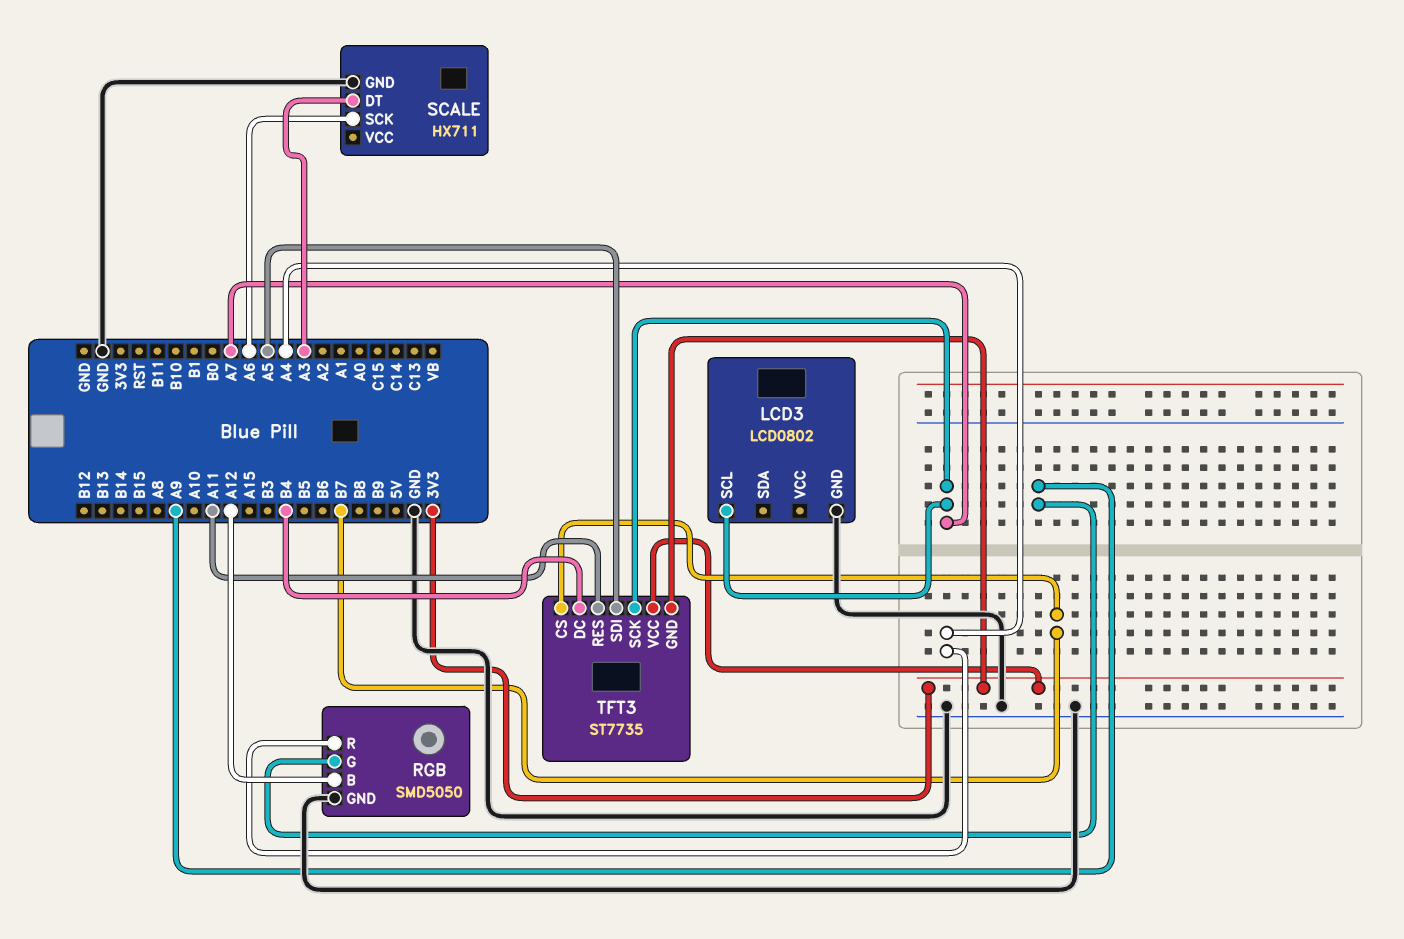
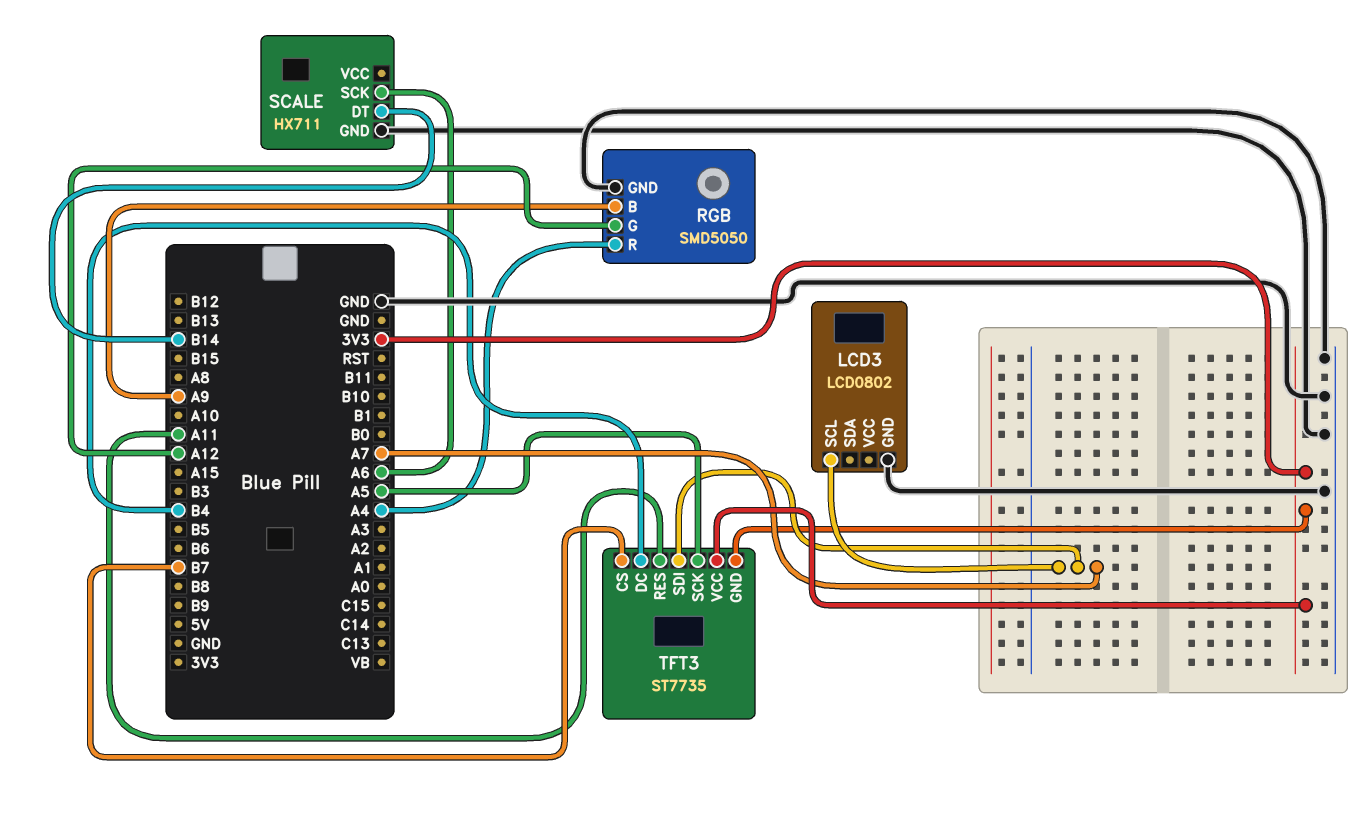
RGB pin B: A12 -> A9
RGB pin G: A9 -> A12
SCALE pin DT: A3 -> B14
TFT3 pin SCK: A7 -> A5
TFT3 pin SDI: A5 -> A7

